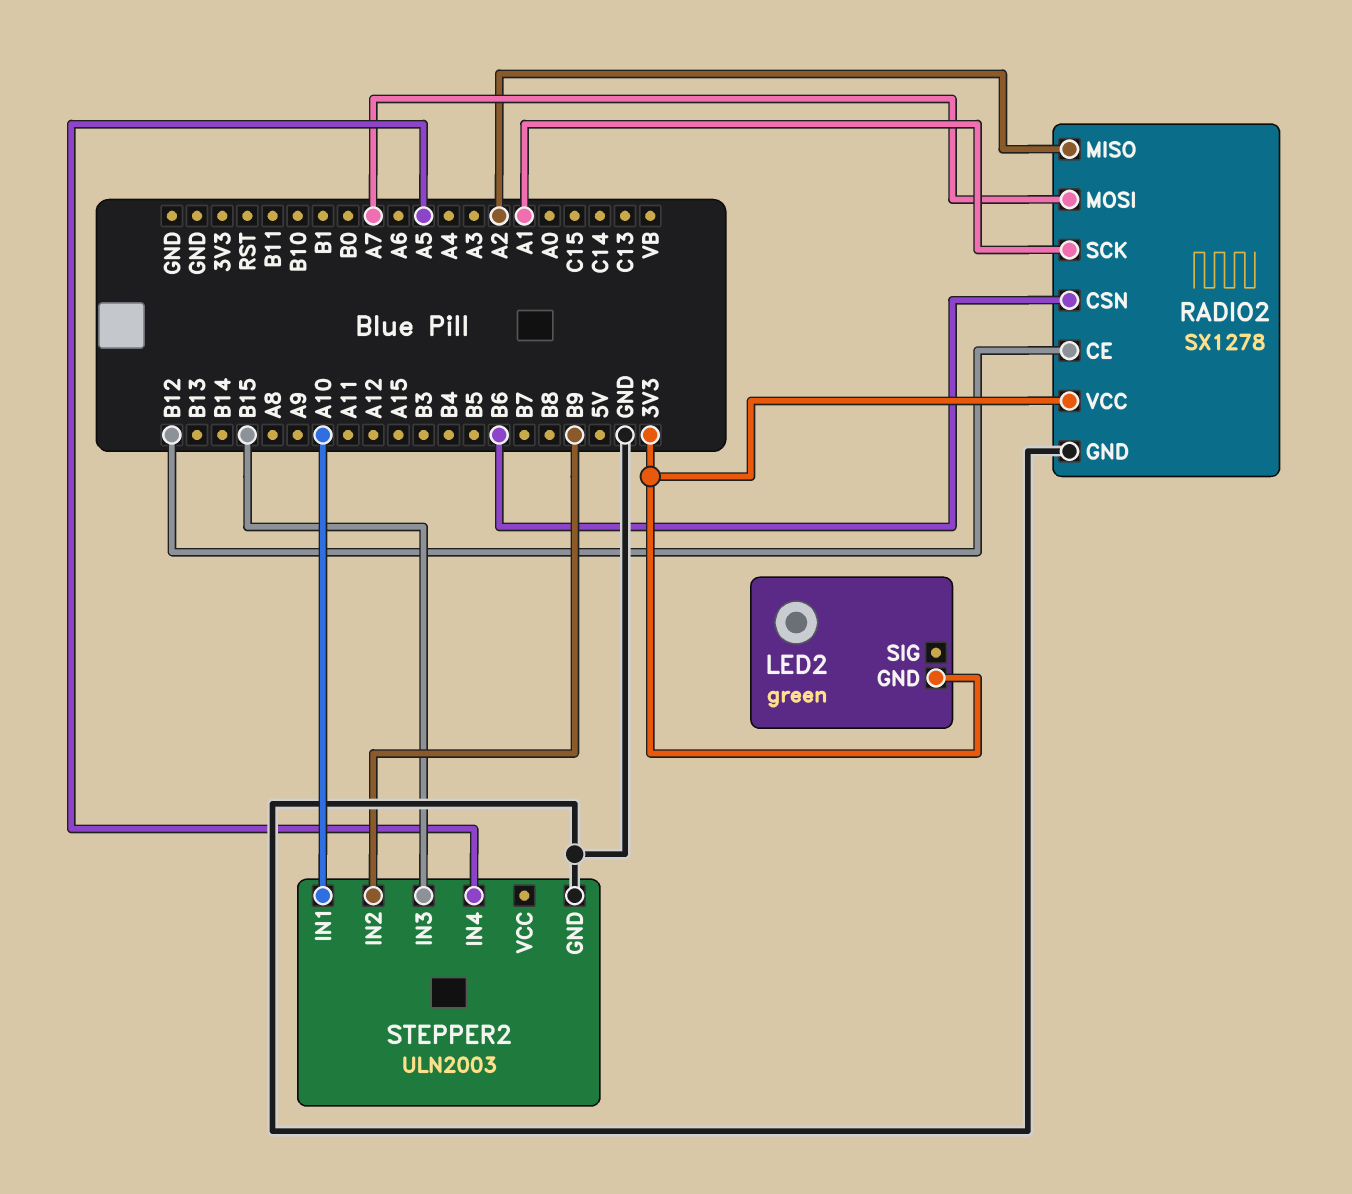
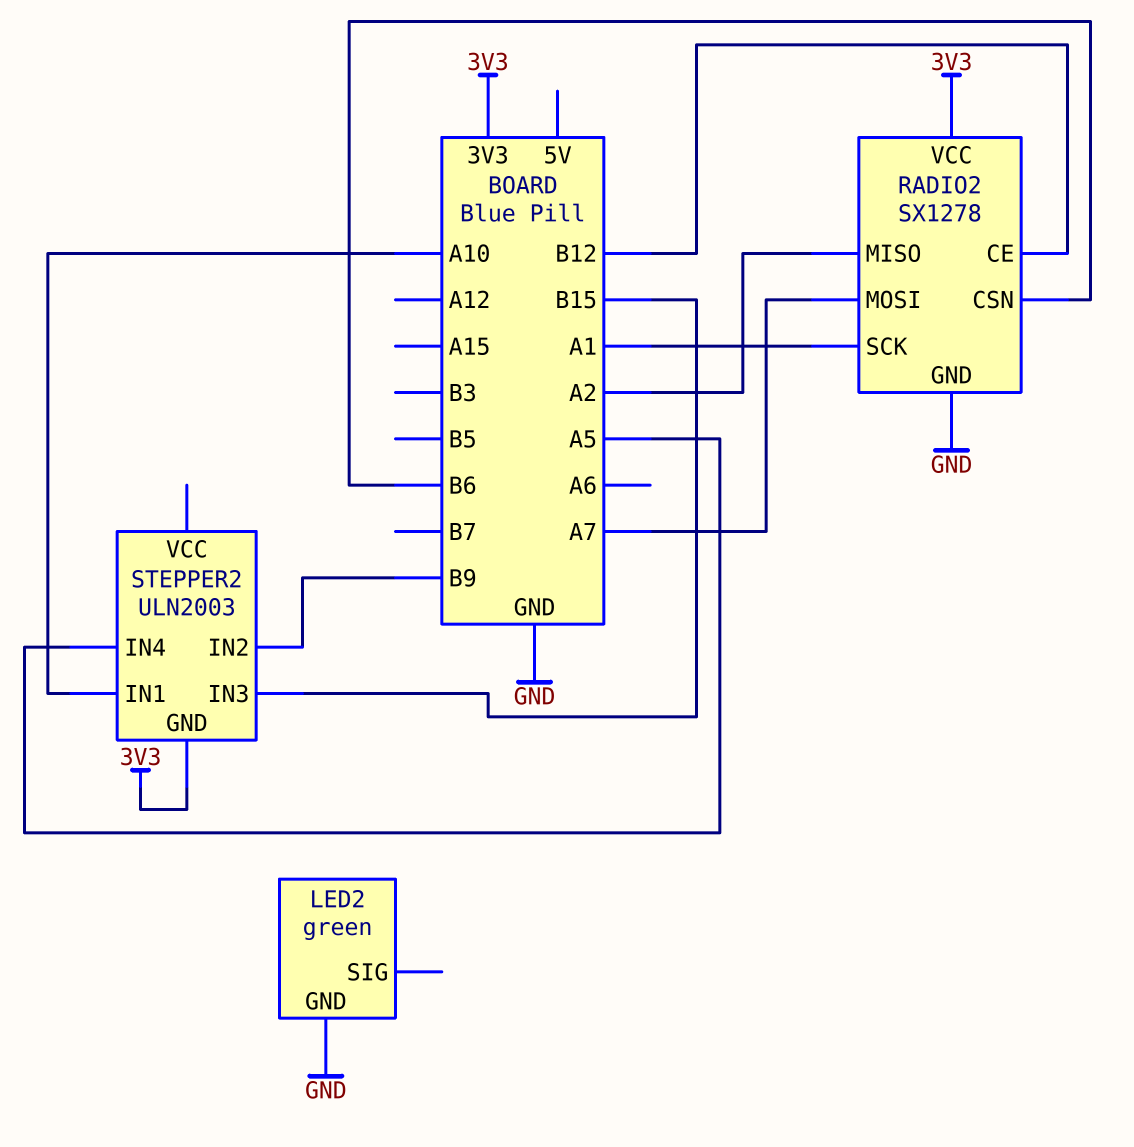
LED2 pin GND: 3V3 -> GND
STEPPER2 pin GND: GND -> 3V3

